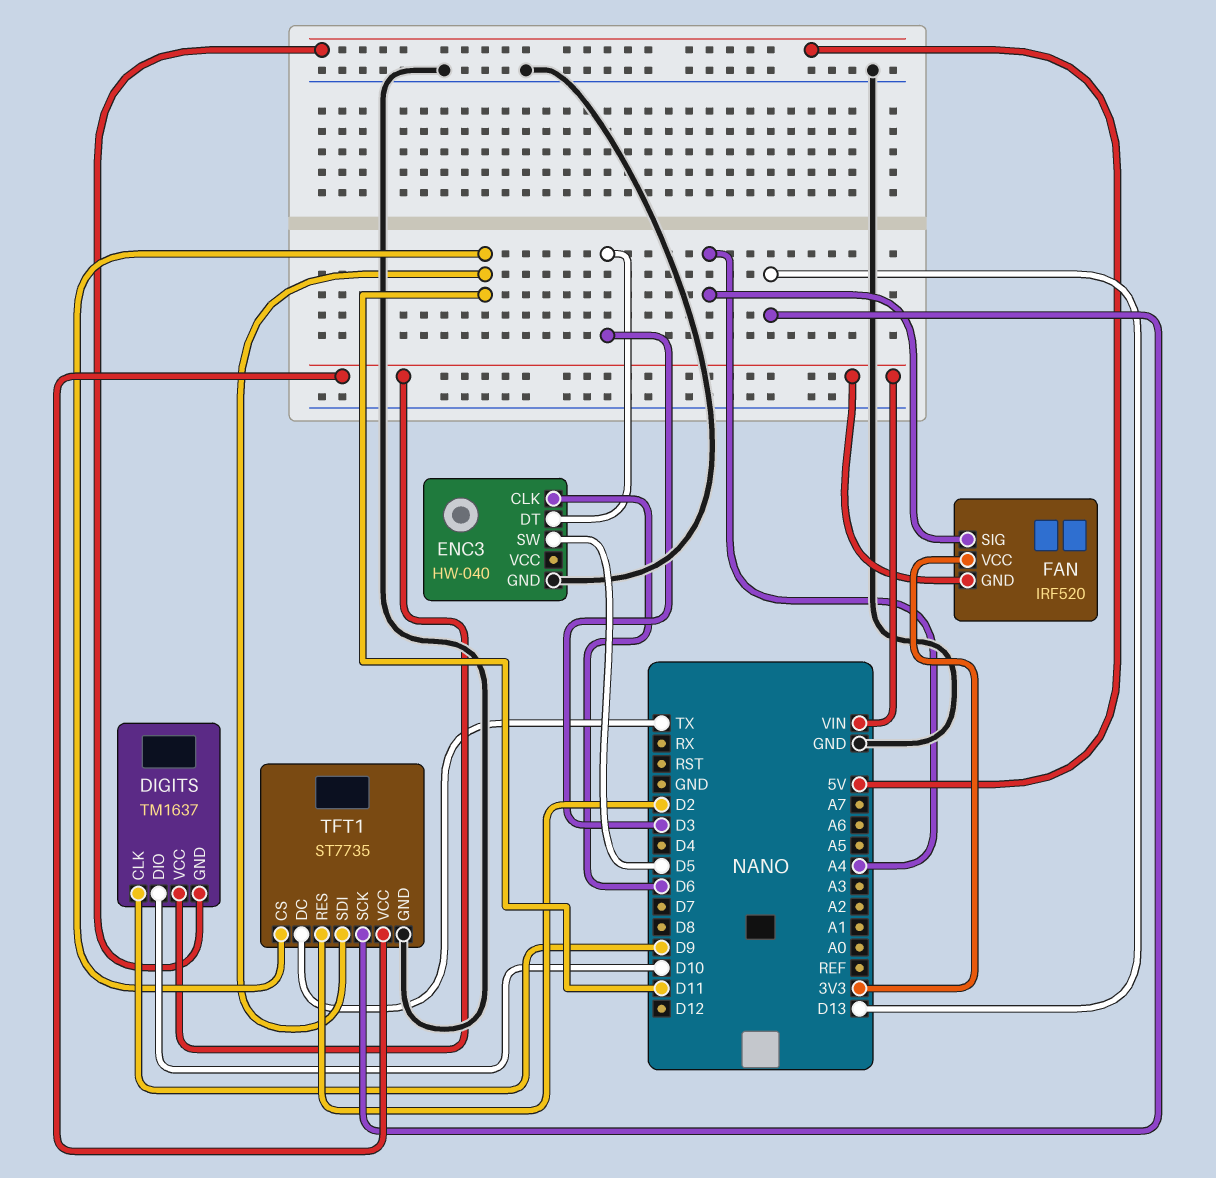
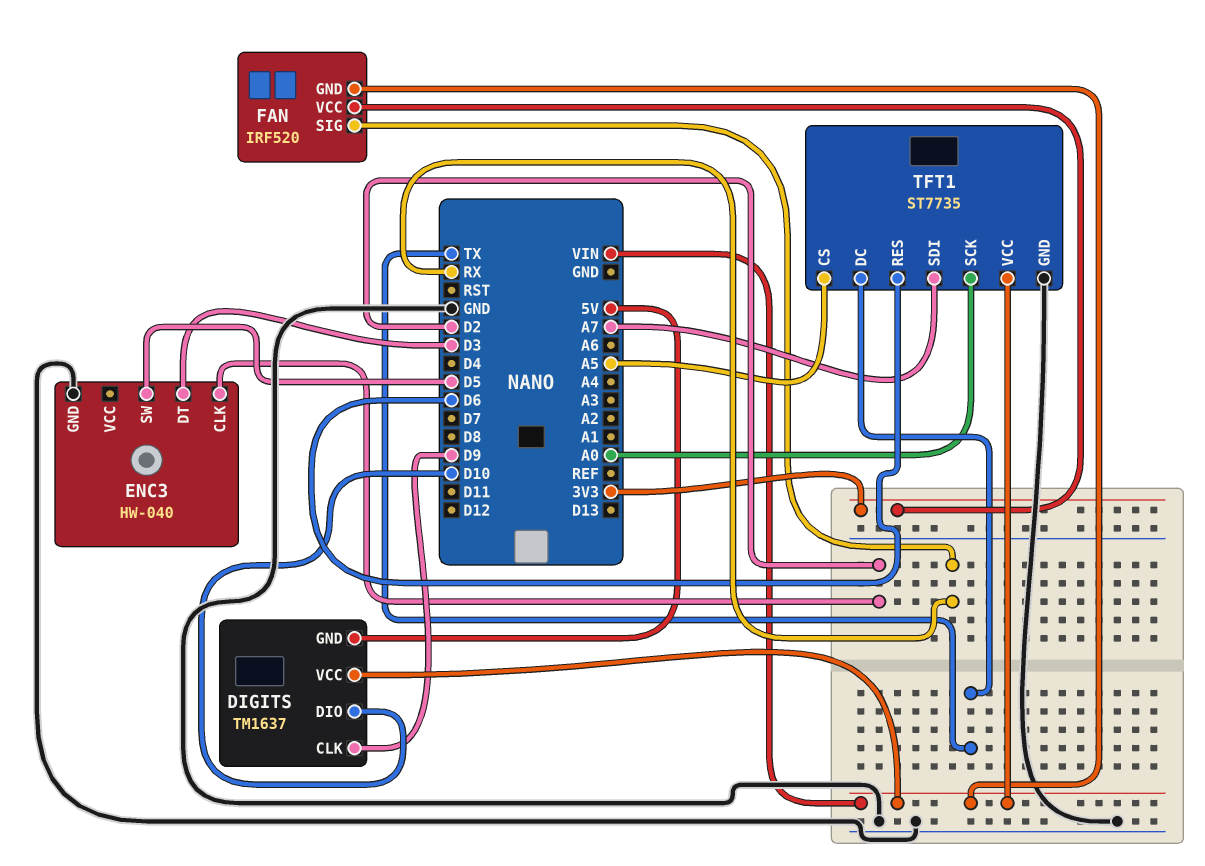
ENC3 pin CLK: D6 -> D2
FAN pin SIG: A4 -> RX
TFT1 pin CS: D11 -> A5
TFT1 pin RES: D2 -> D6
TFT1 pin SCK: D13 -> A0
TFT1 pin SDI: D11 -> A7

